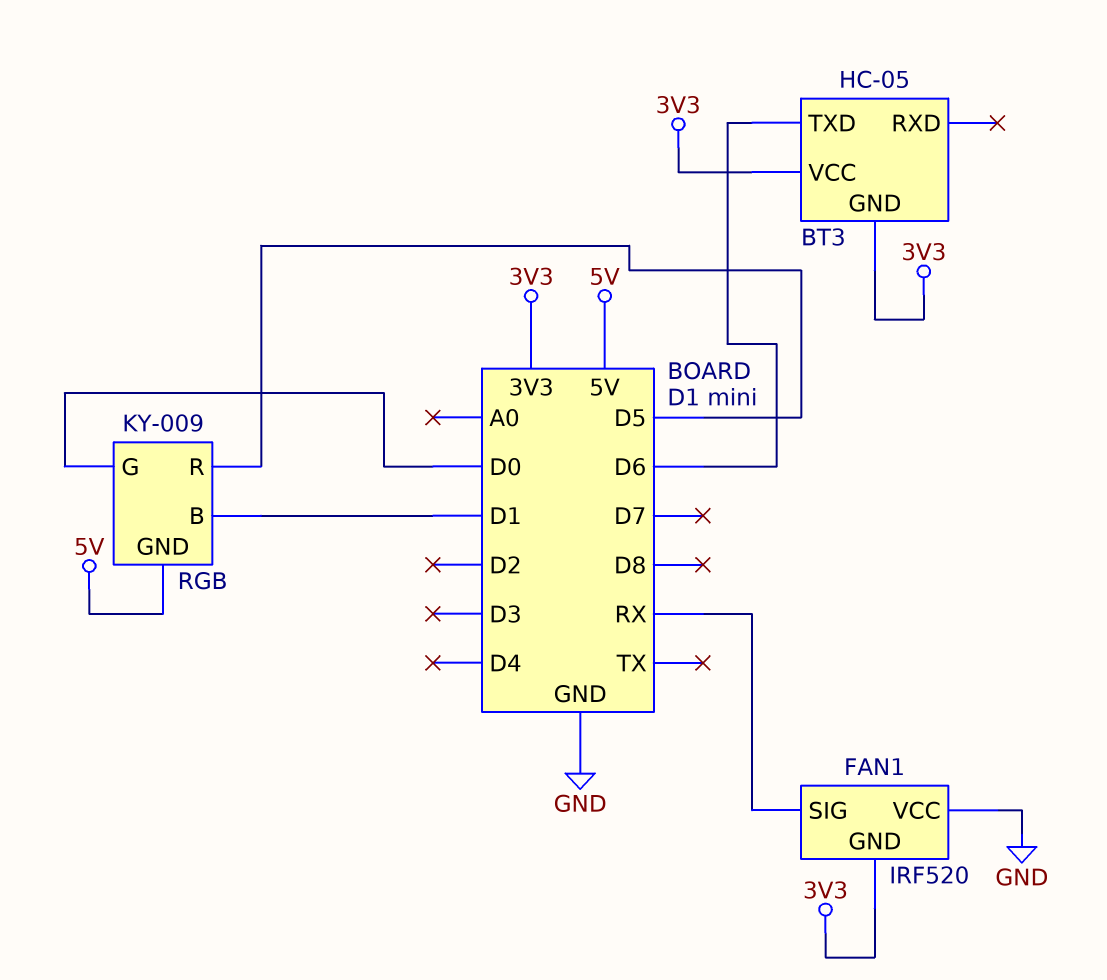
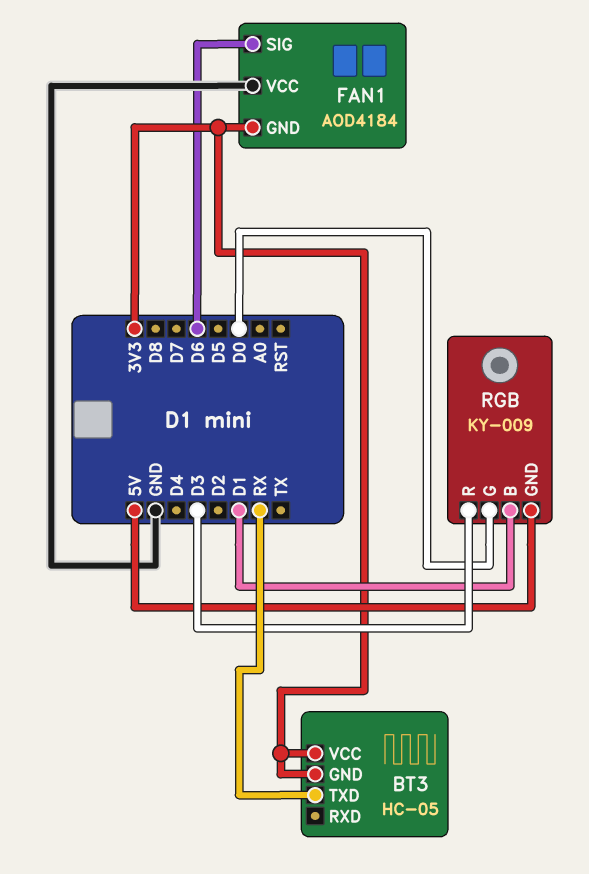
BT3 pin TXD: D6 -> RX
FAN1: IRF520 -> AOD4184
FAN1 pin SIG: RX -> D6
RGB pin R: D5 -> D3

